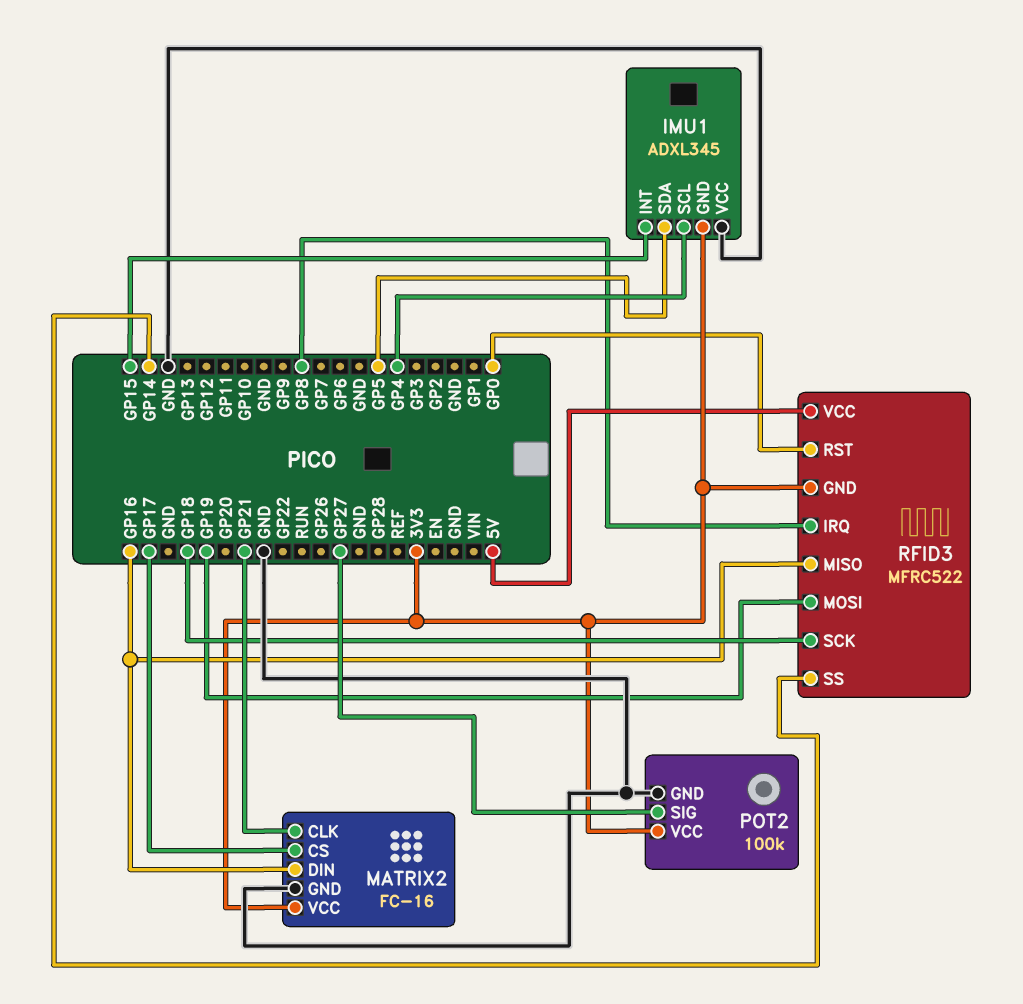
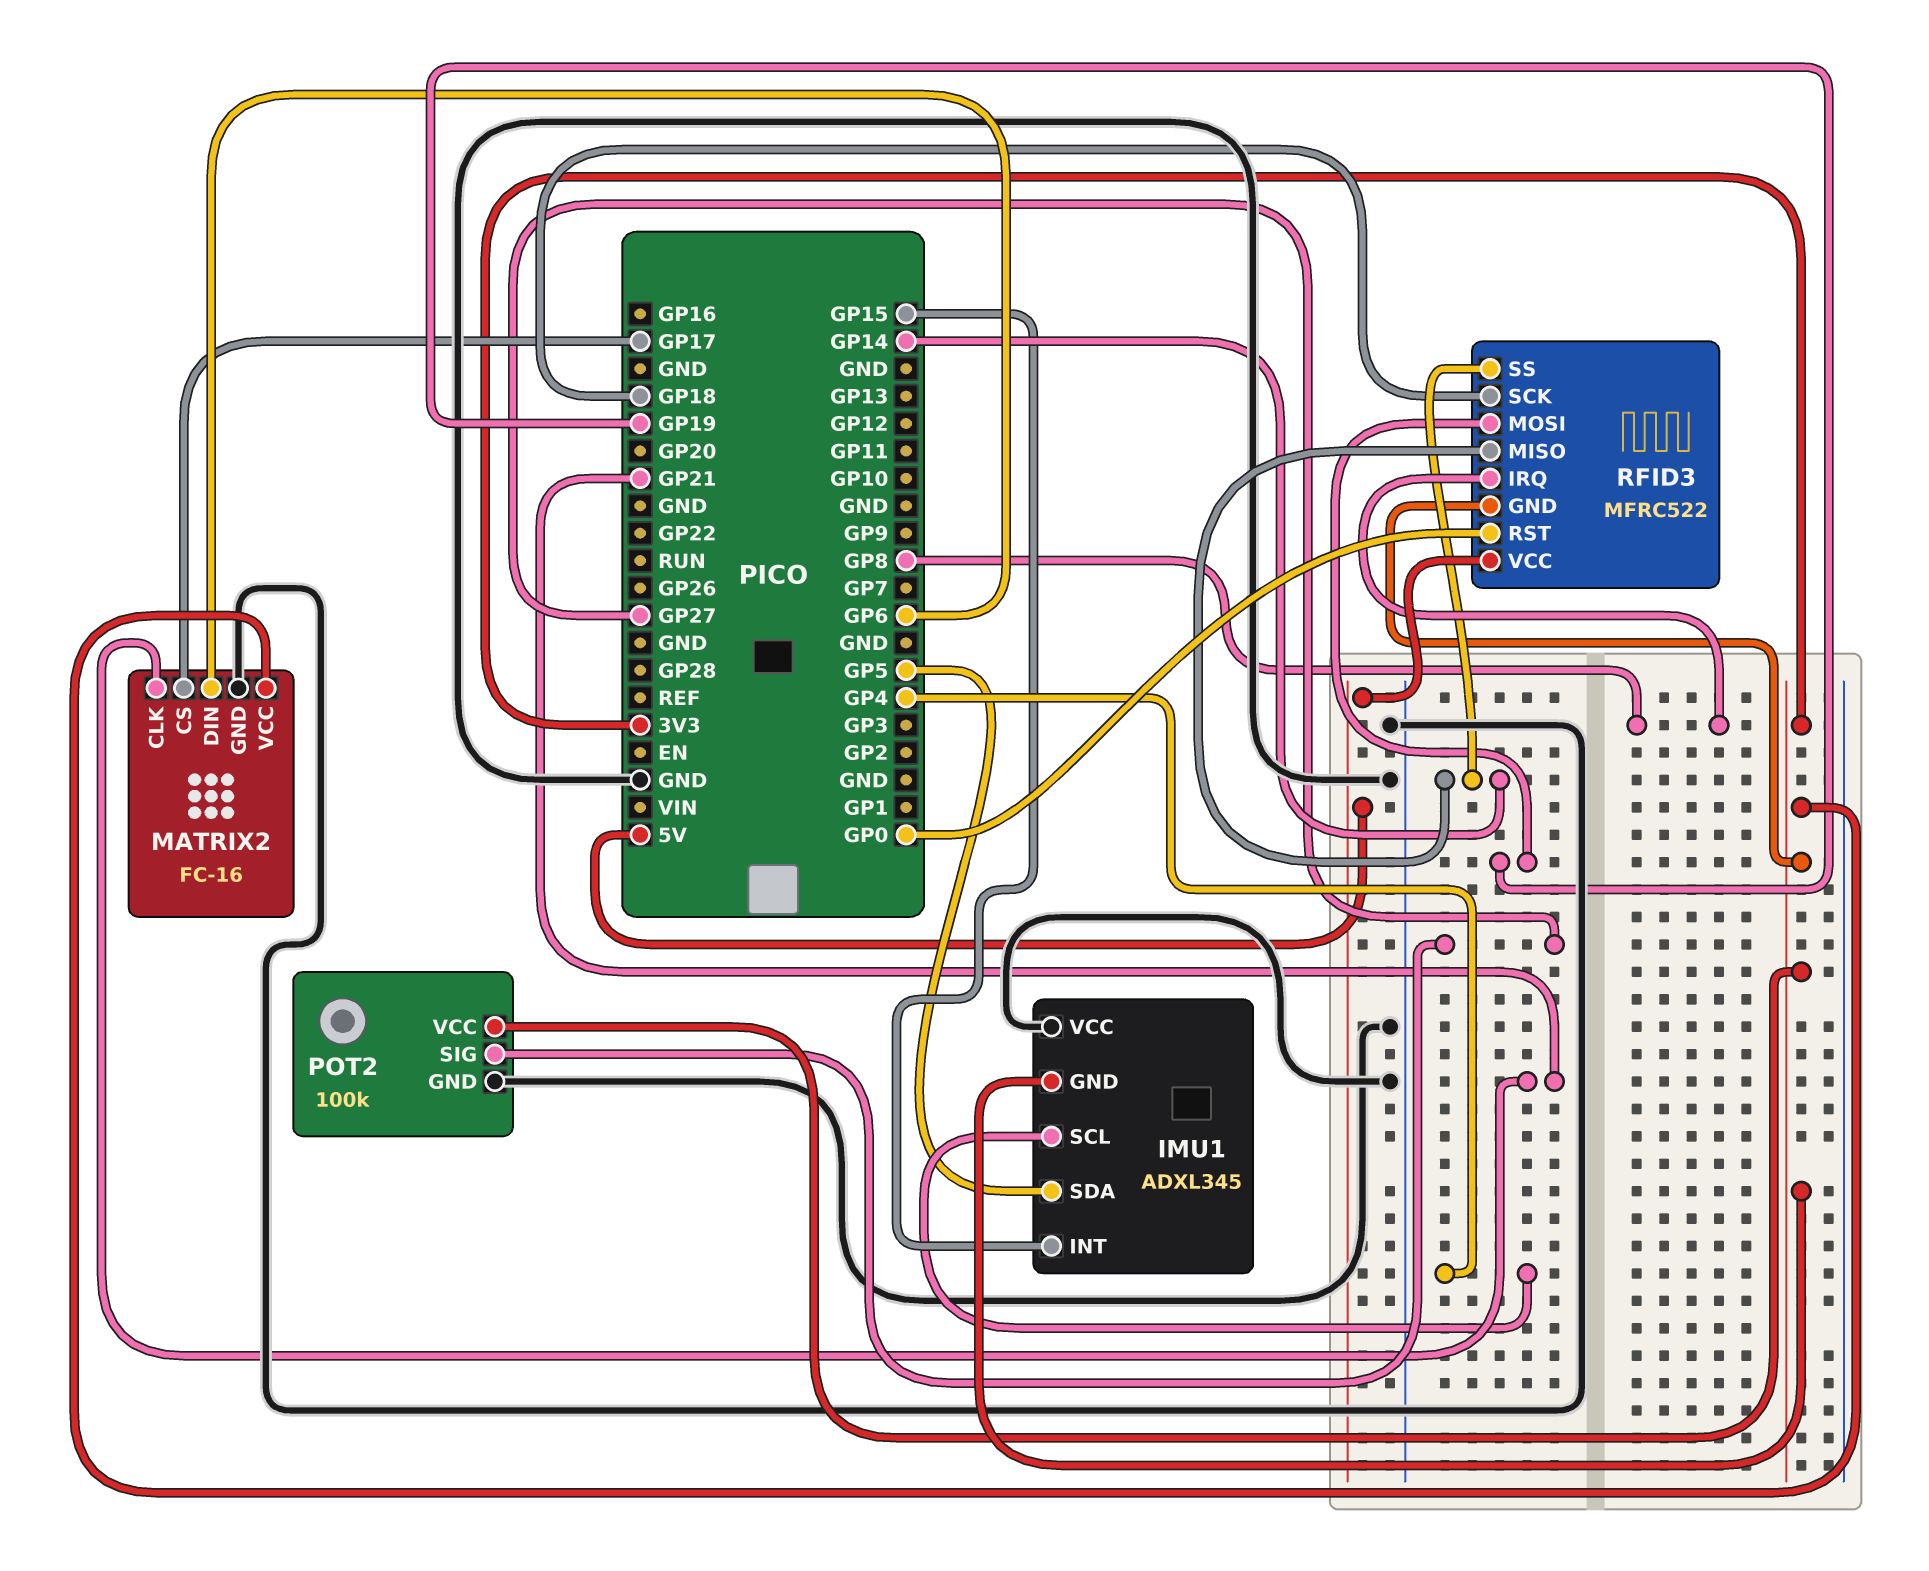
MATRIX2 pin DIN: GP16 -> GP6
RFID3 pin MISO: GP16 -> GP14

